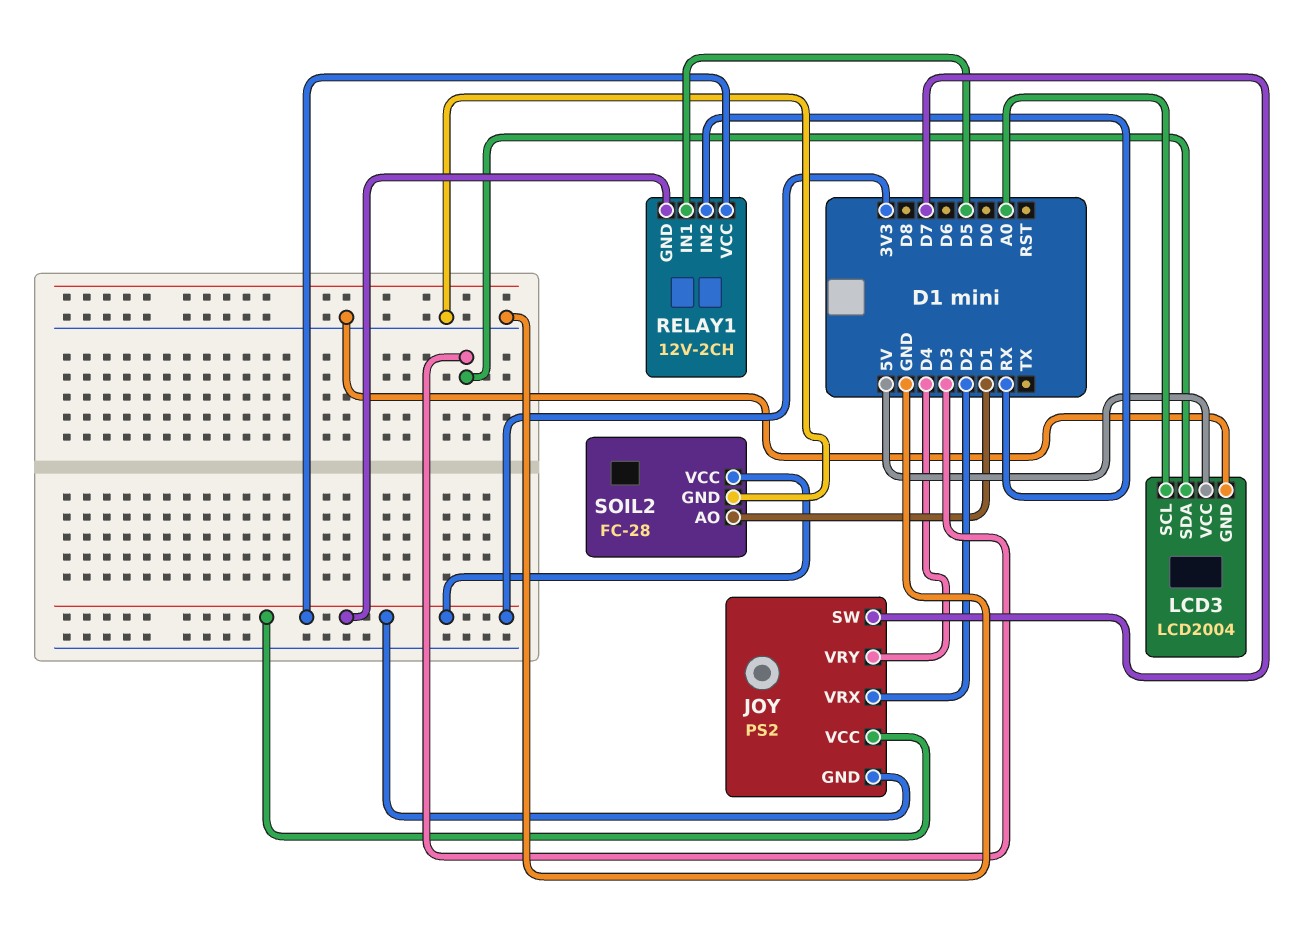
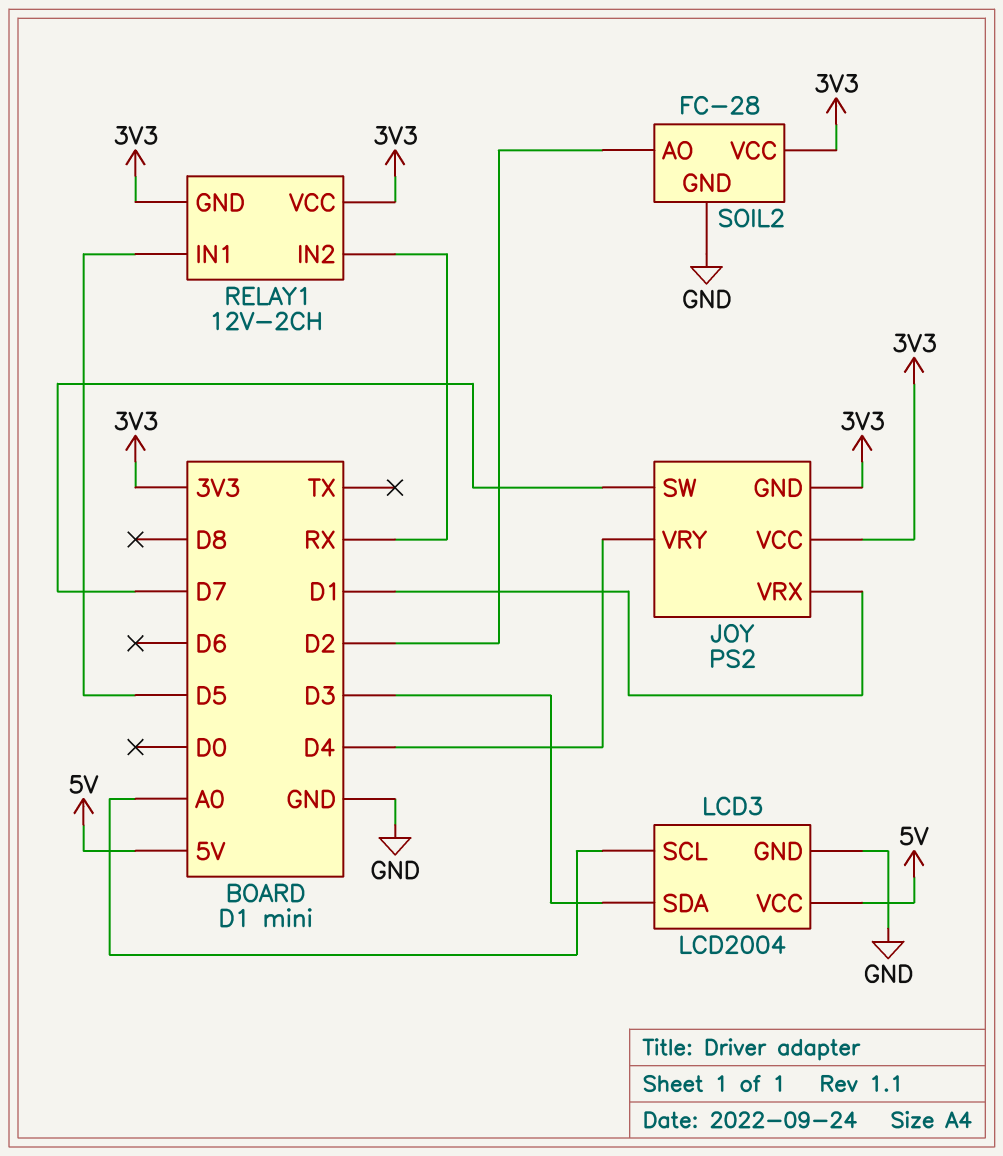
JOY pin VRX: D2 -> D1
SOIL2 pin AO: D1 -> D2

